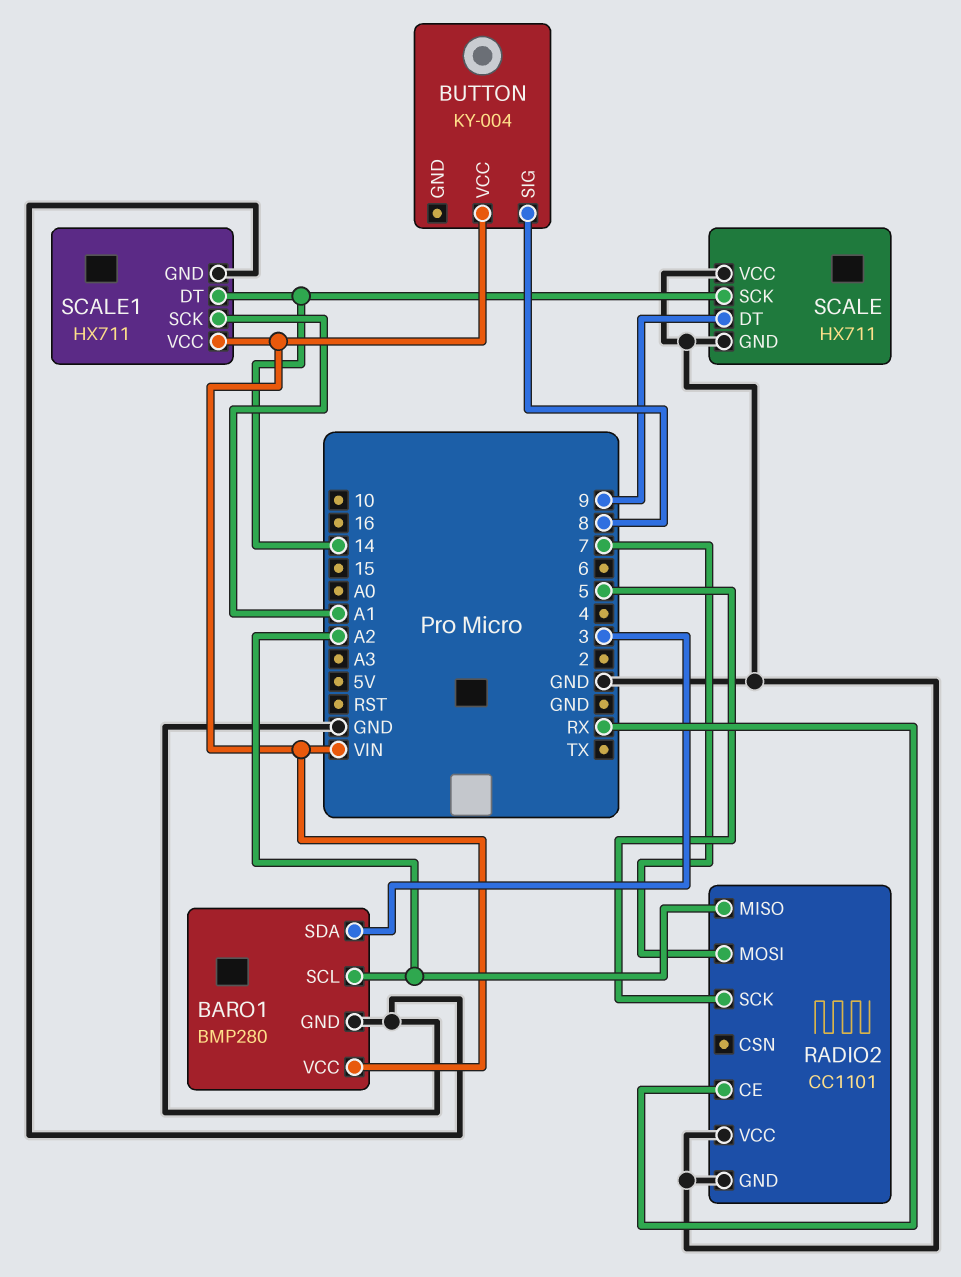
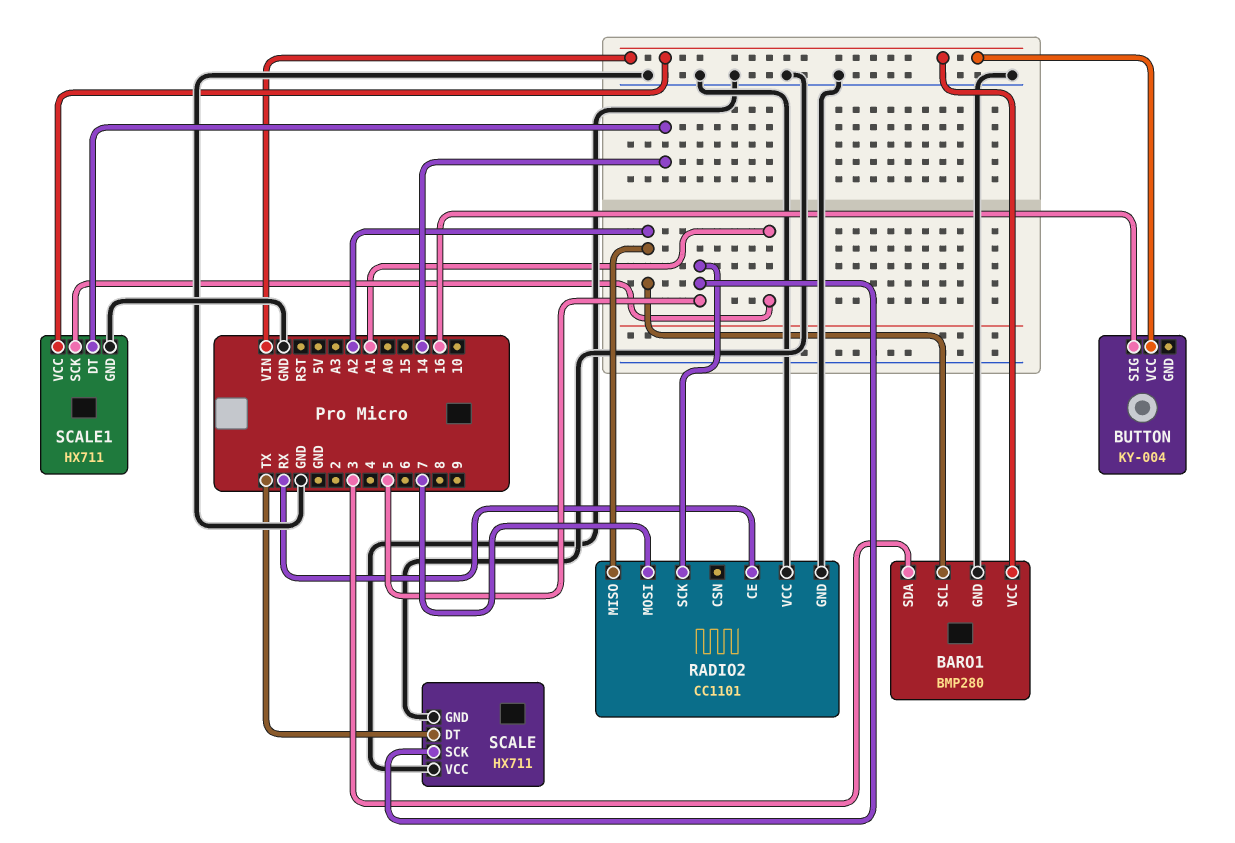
BUTTON pin SIG: 8 -> 16
SCALE pin DT: 9 -> TX
SCALE pin SCK: 14 -> 5

